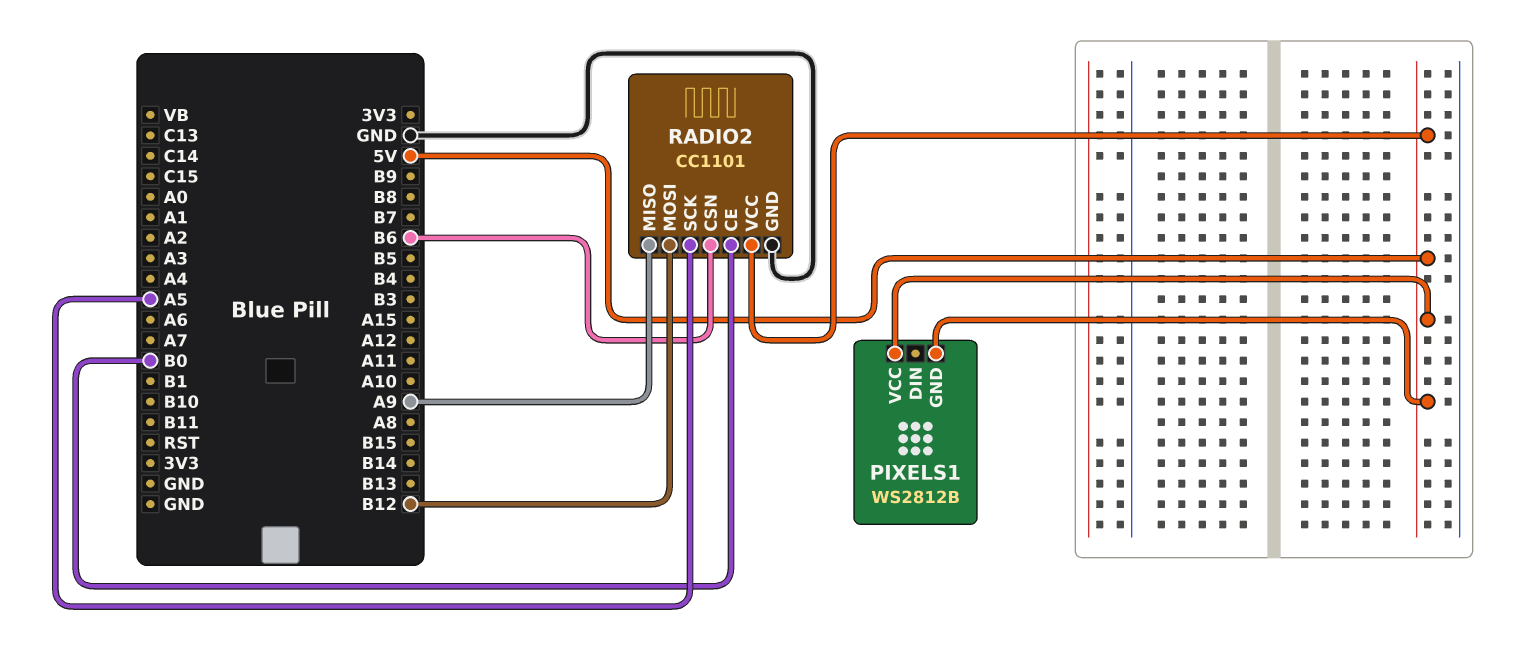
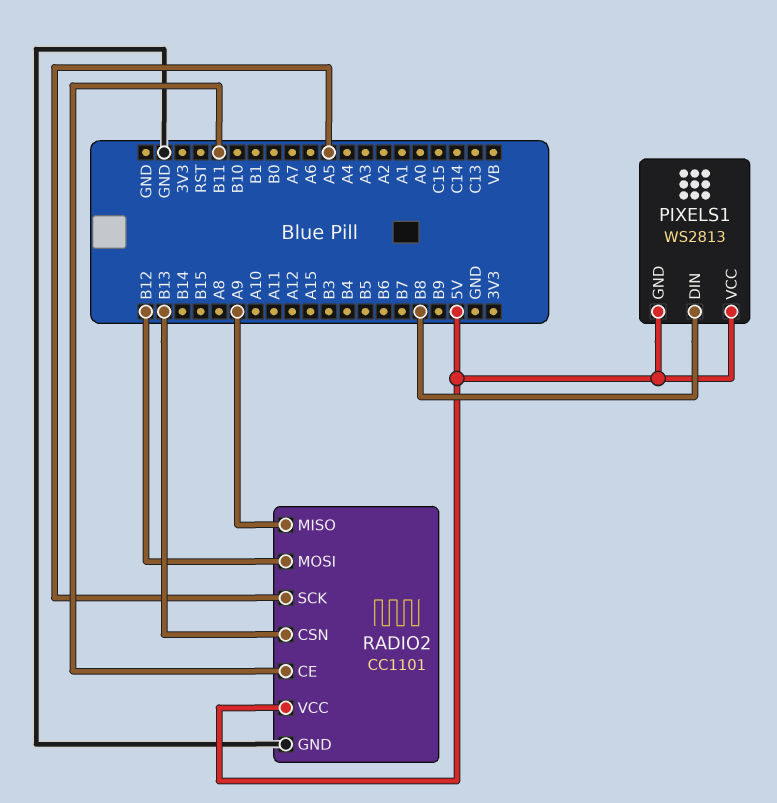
PIXELS1: WS2812B -> WS2813
PIXELS1 pin DIN: none -> B8
RADIO2 pin CE: B0 -> B11
RADIO2 pin CSN: B6 -> B13

